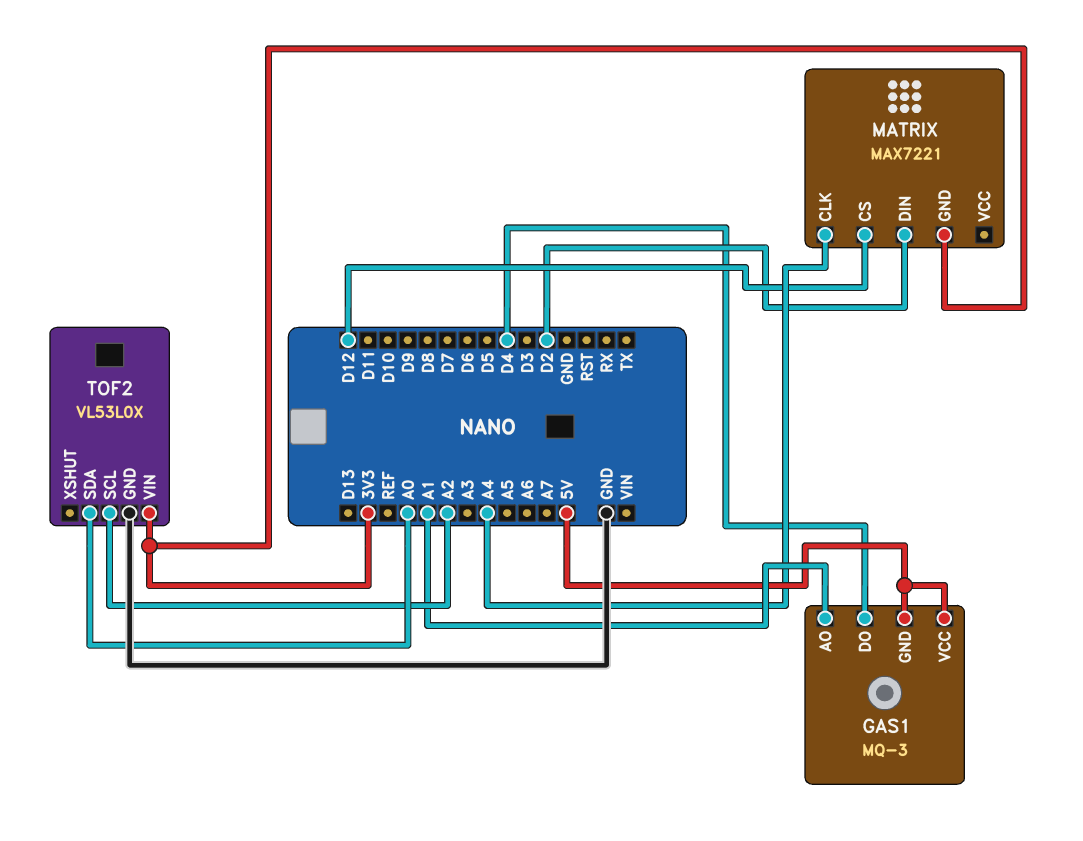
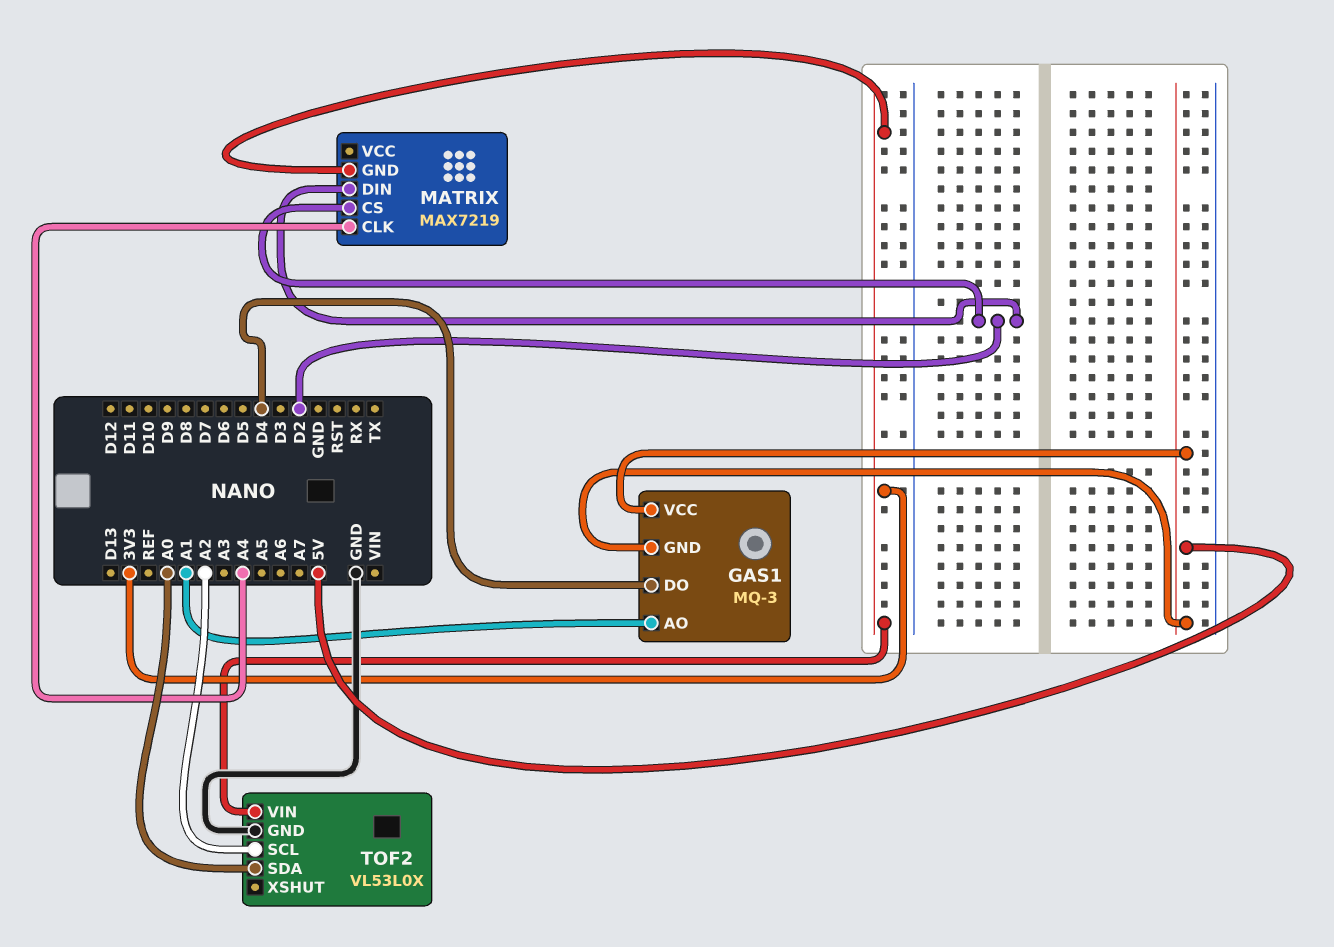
MATRIX: MAX7221 -> MAX7219
MATRIX pin CS: D12 -> D2

